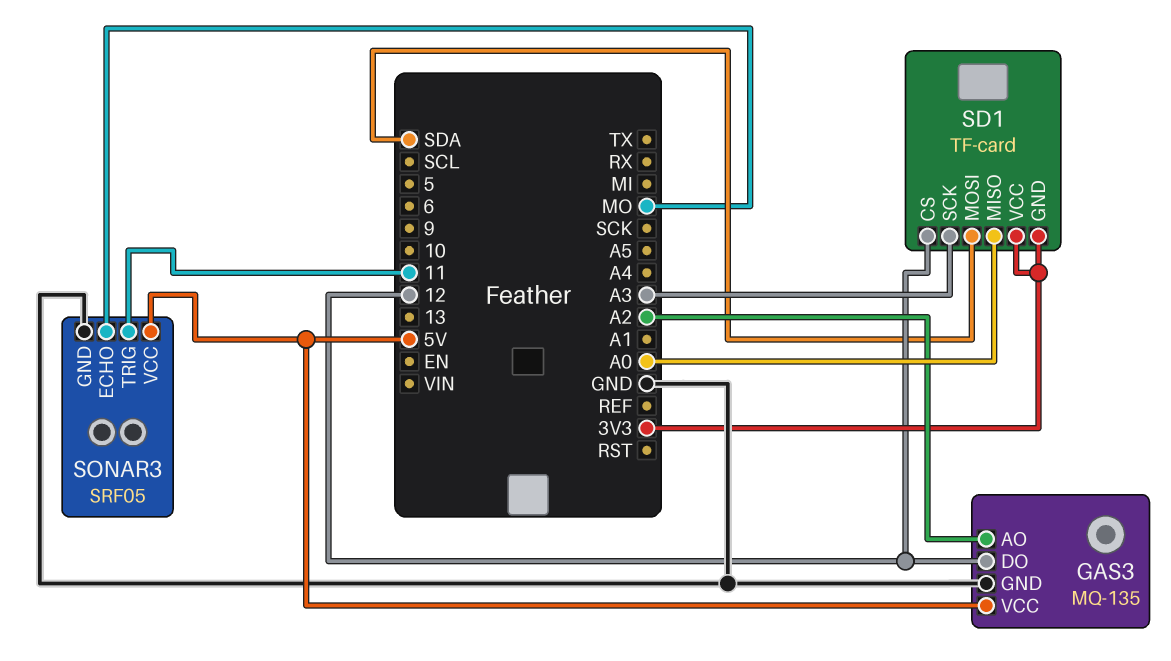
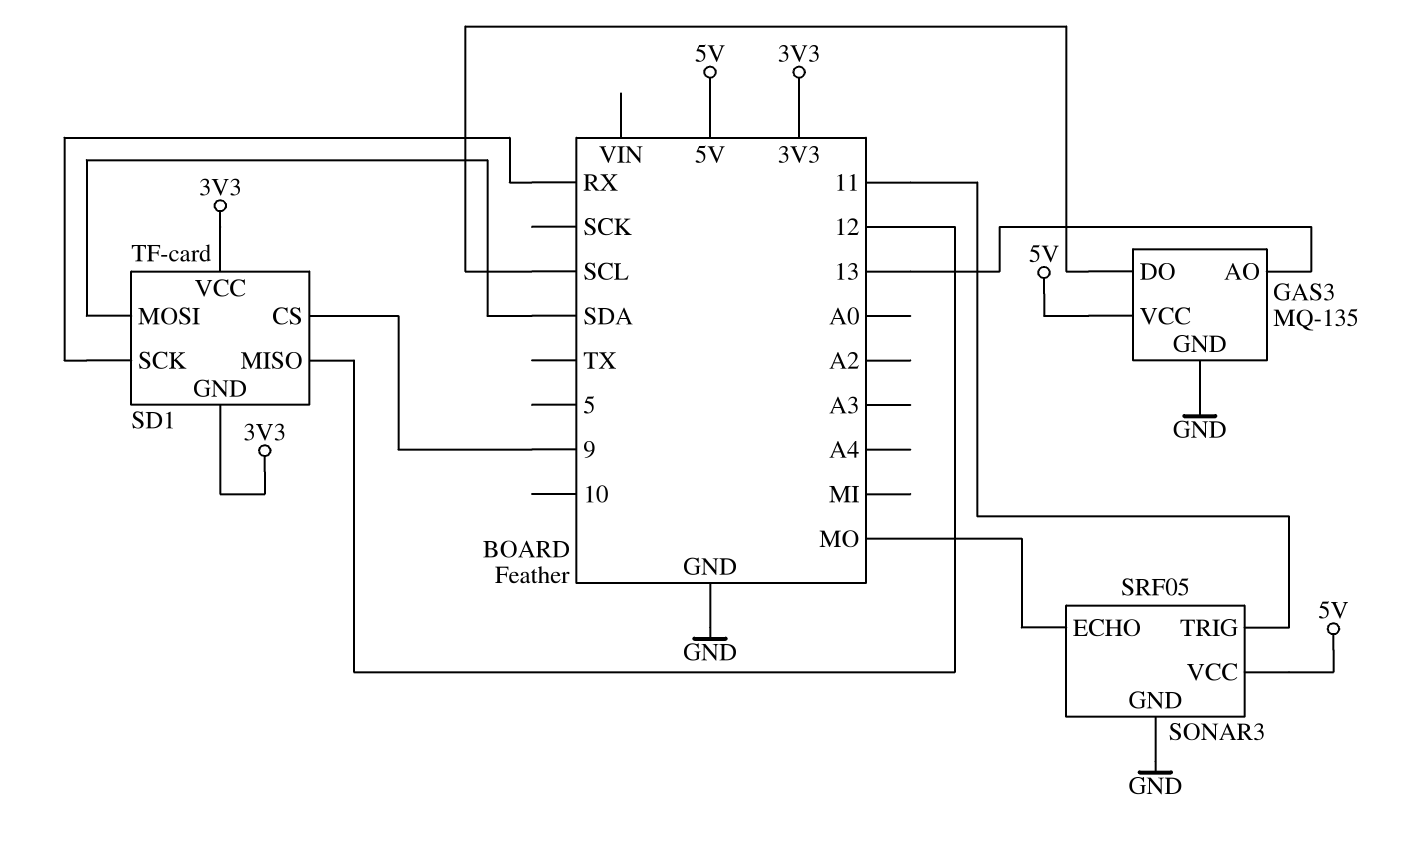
GAS3 pin AO: A2 -> 13
GAS3 pin DO: 12 -> SCL
SD1 pin CS: 12 -> 9
SD1 pin MISO: A0 -> 12
SD1 pin SCK: A3 -> RX

